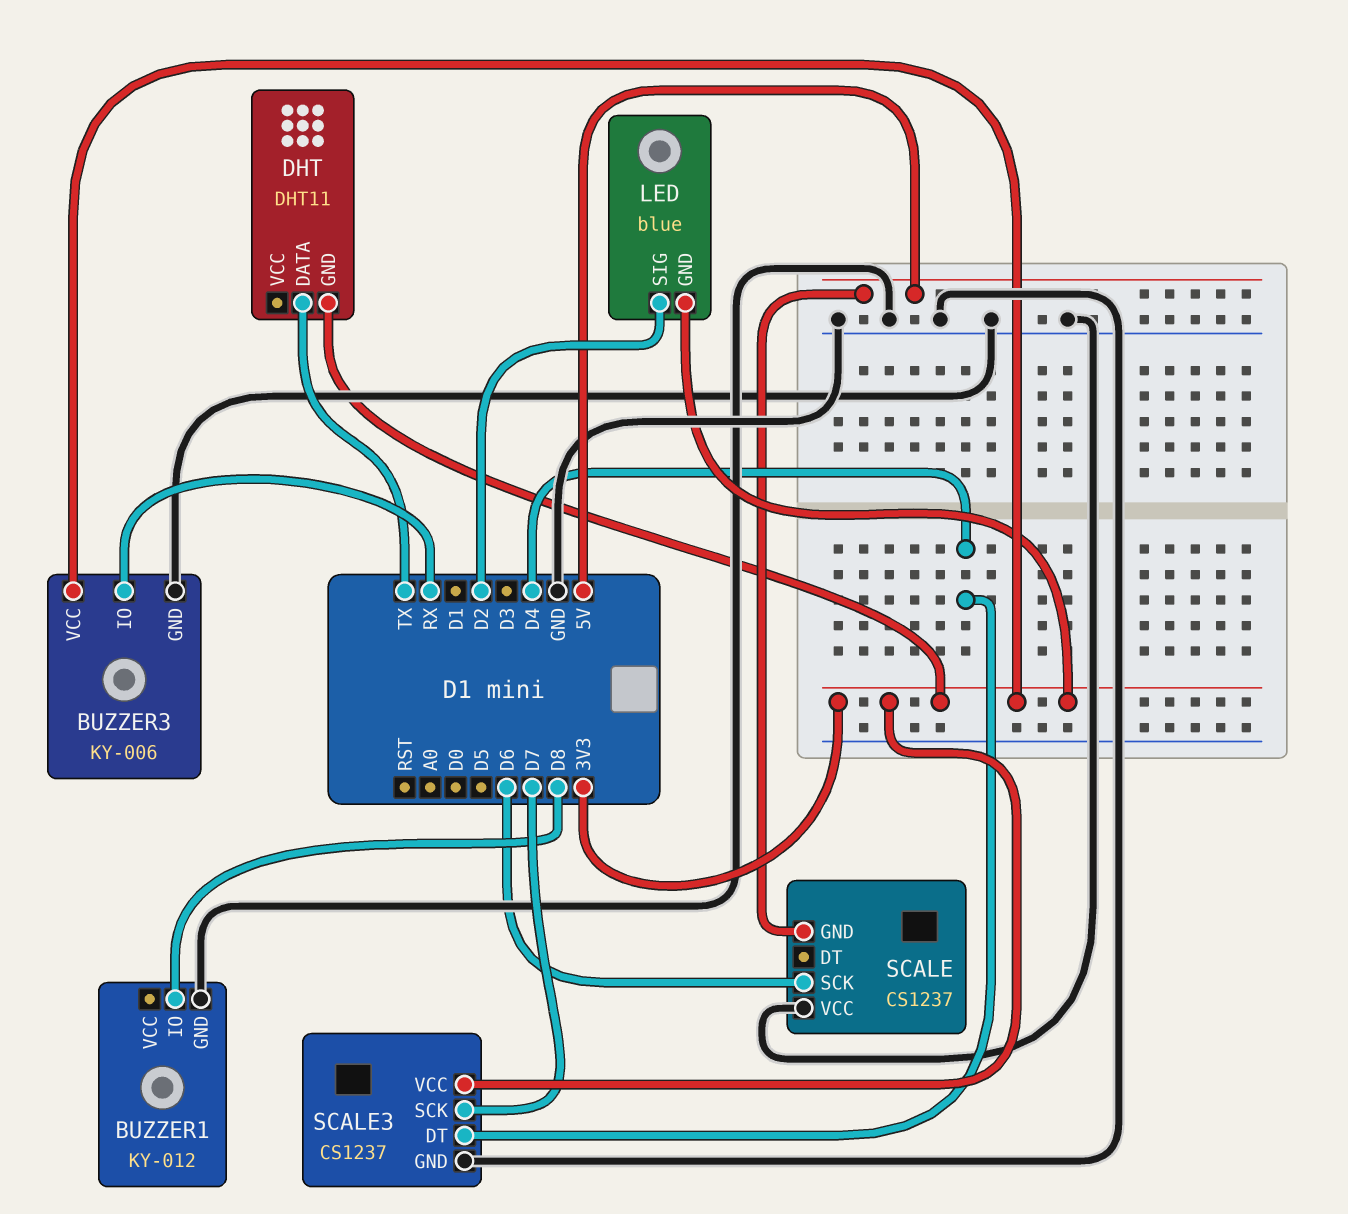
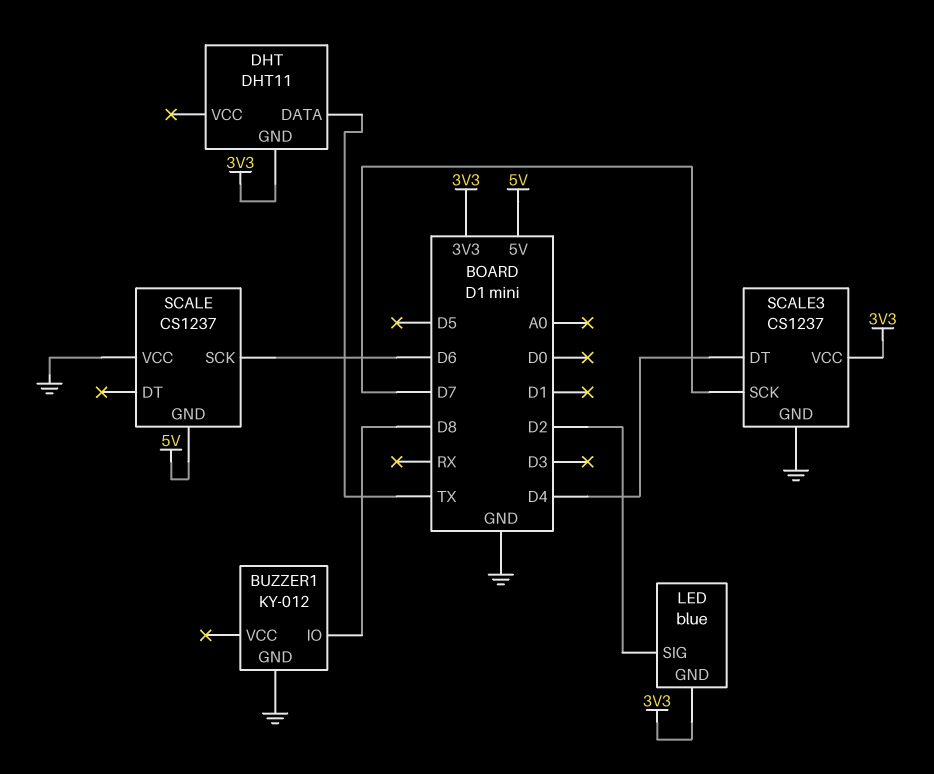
BUZZER3: KY-006 -> none
BUZZER3 pin GND: GND -> none
BUZZER3 pin IO: RX -> none
BUZZER3 pin VCC: 3V3 -> none

